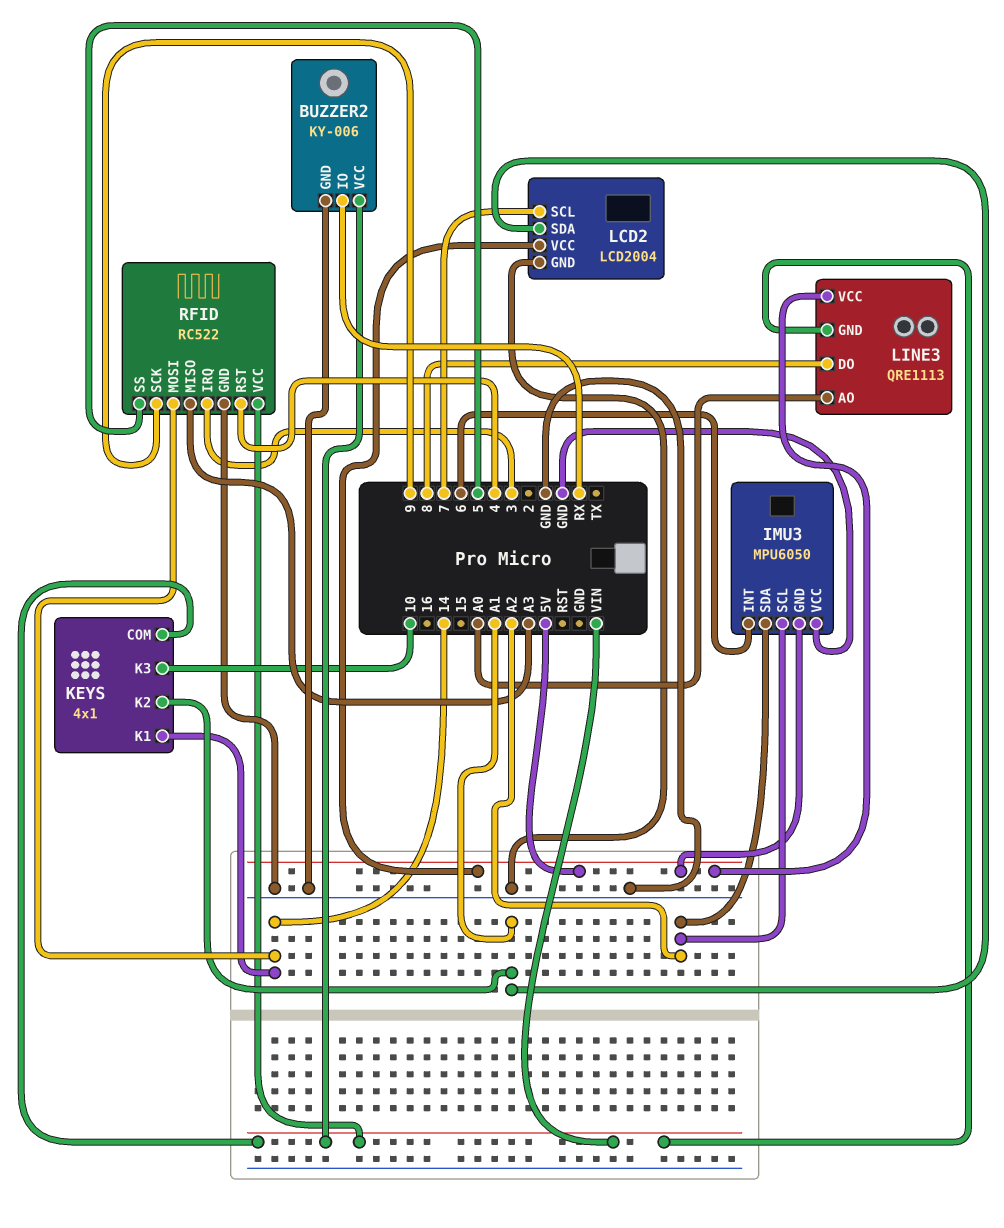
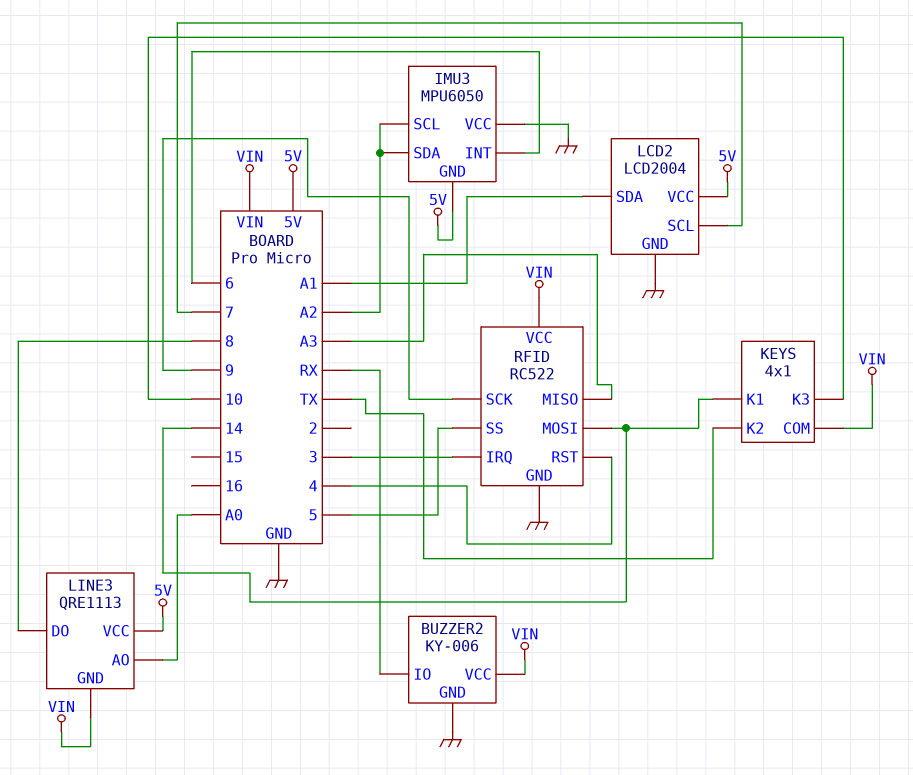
KEYS pin K2: A1 -> TX

